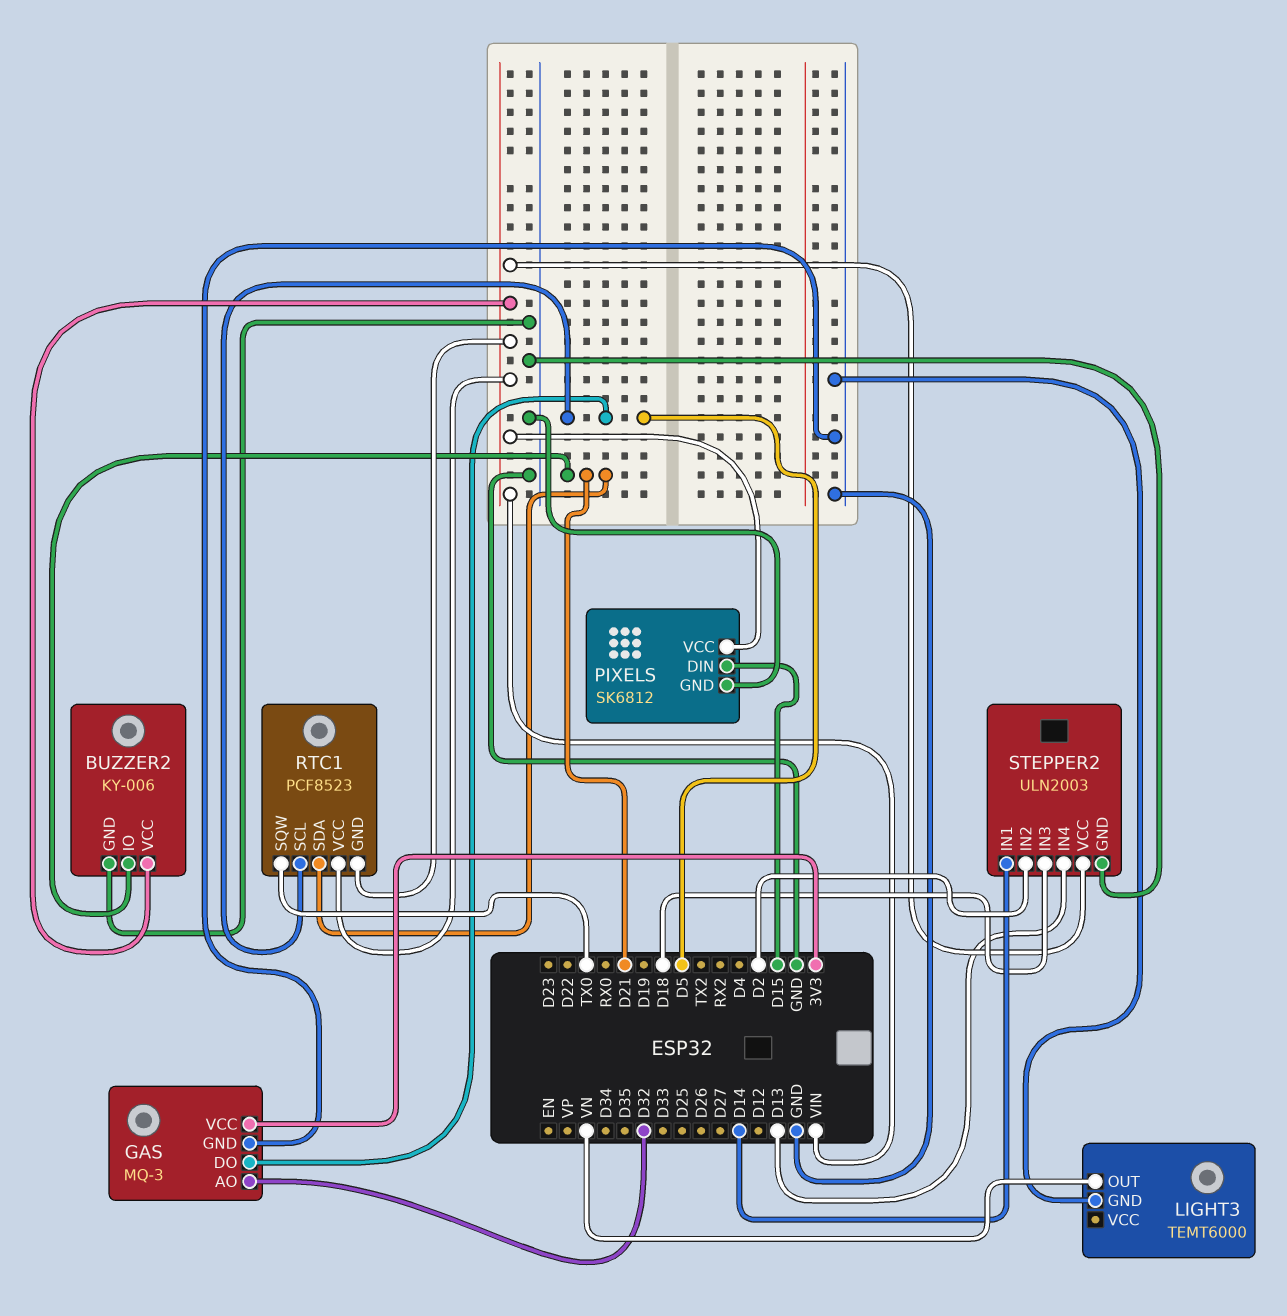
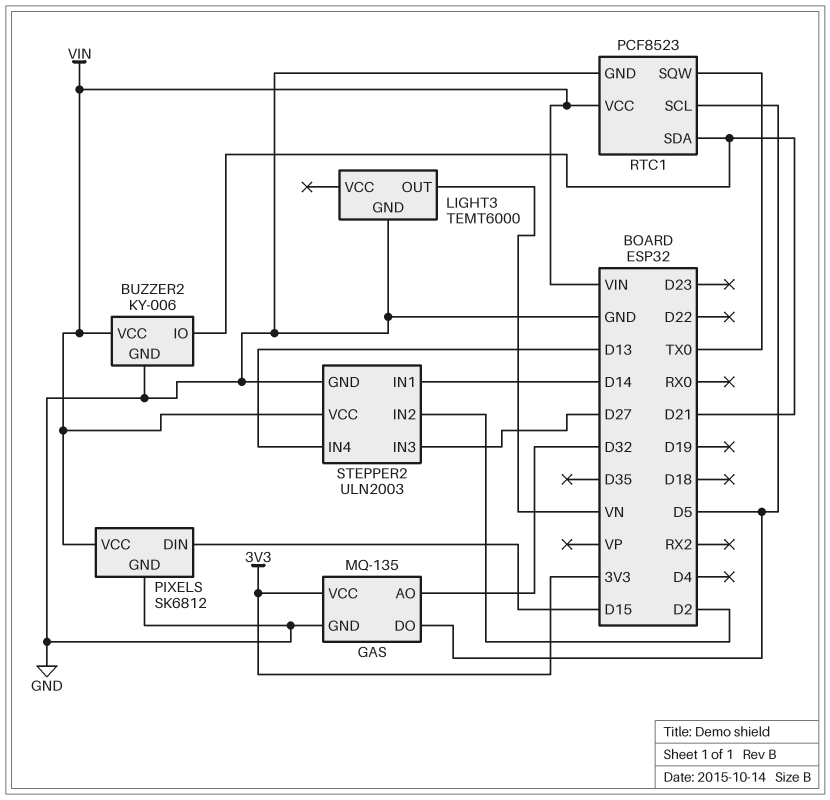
GAS: MQ-3 -> MQ-135
RTC1 pin GND: VIN -> GND
STEPPER2 pin IN3: D18 -> D27

